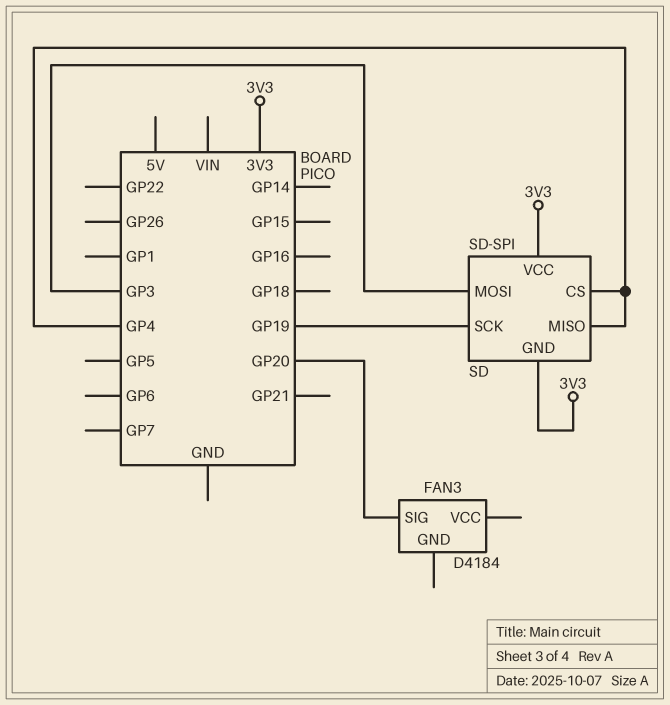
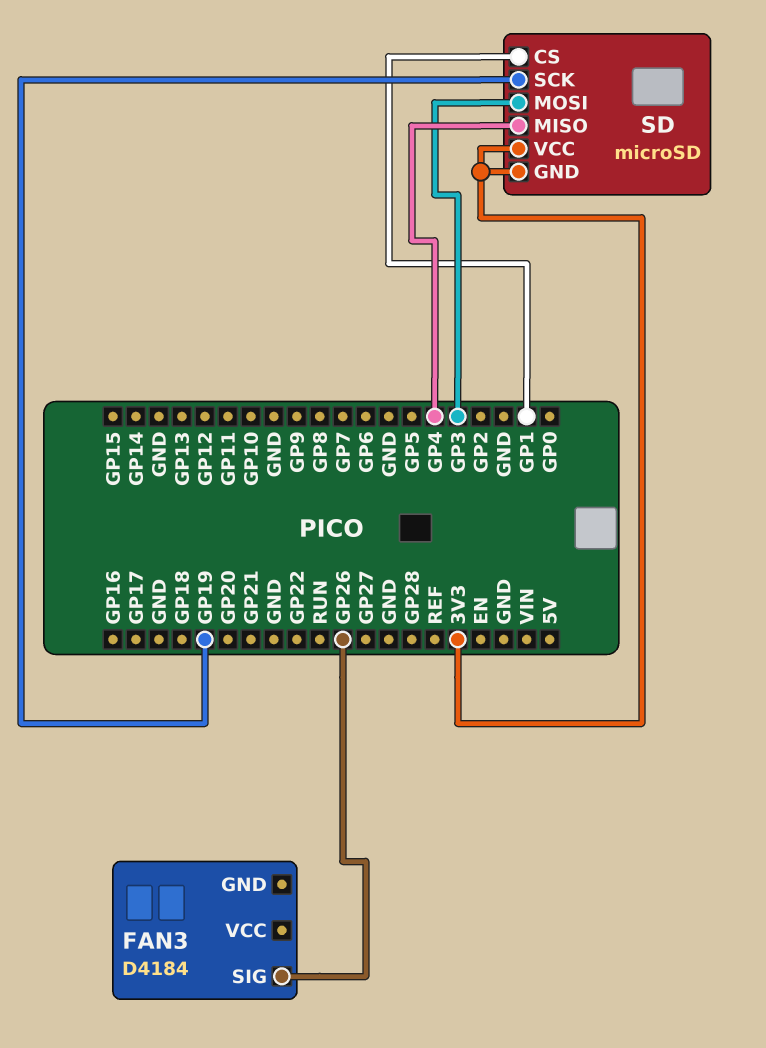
FAN3 pin SIG: GP20 -> GP26
SD: SD-SPI -> microSD
SD pin CS: GP4 -> GP1

